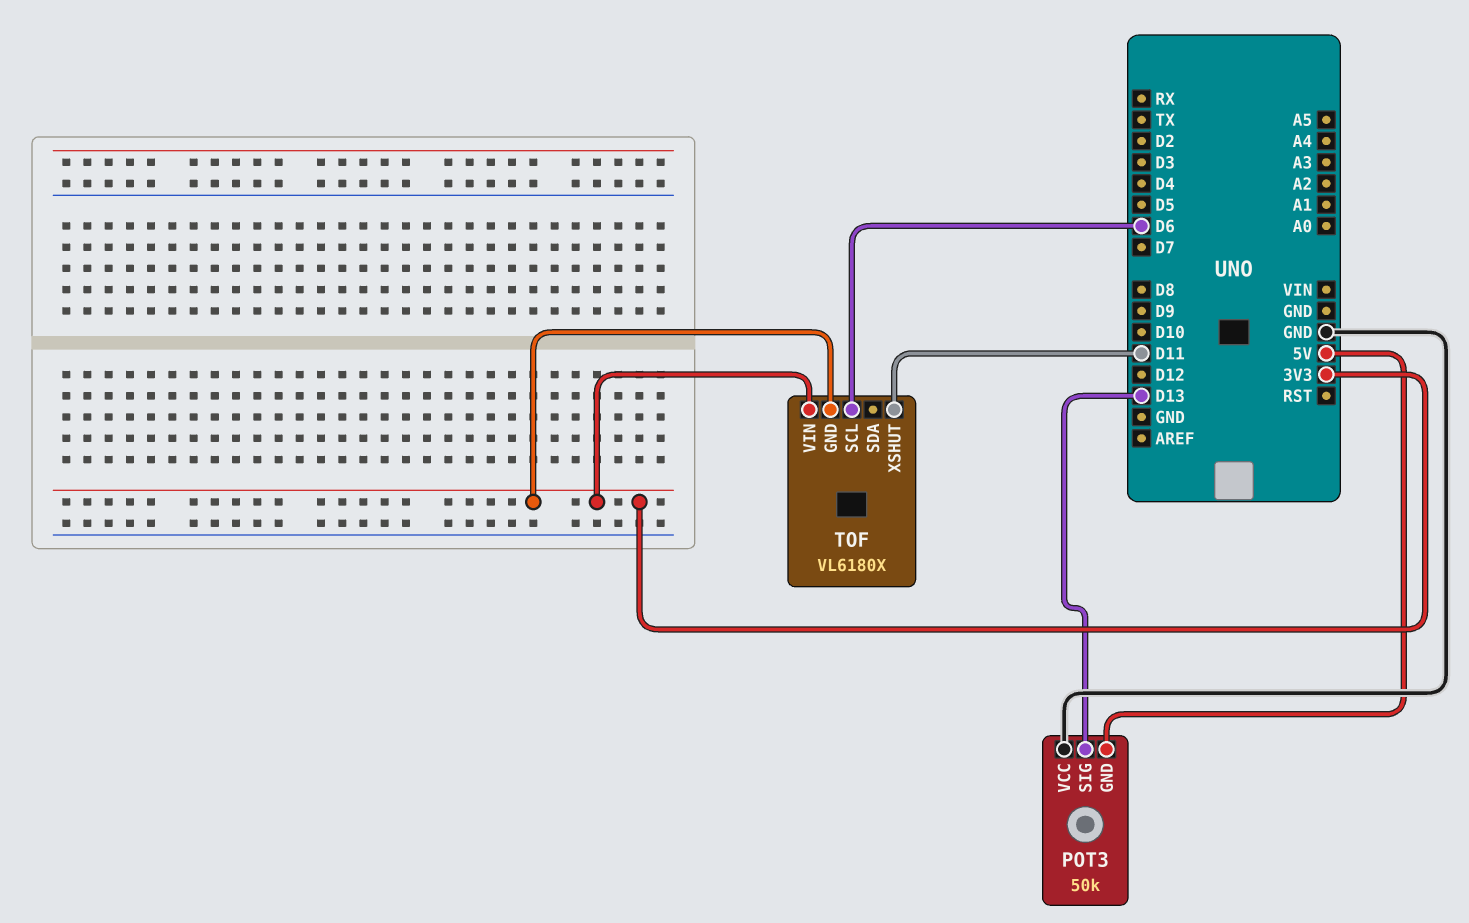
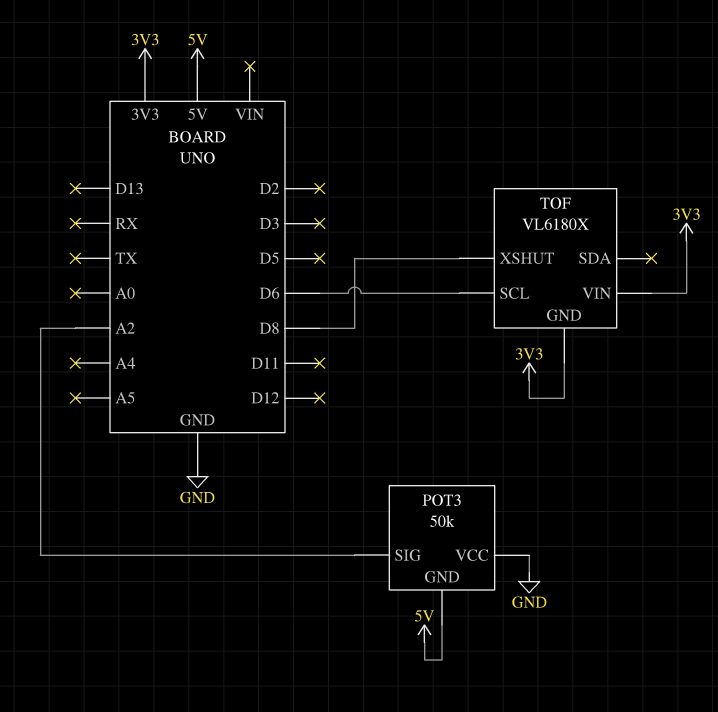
POT3 pin SIG: D13 -> A2
TOF pin XSHUT: D11 -> D8

